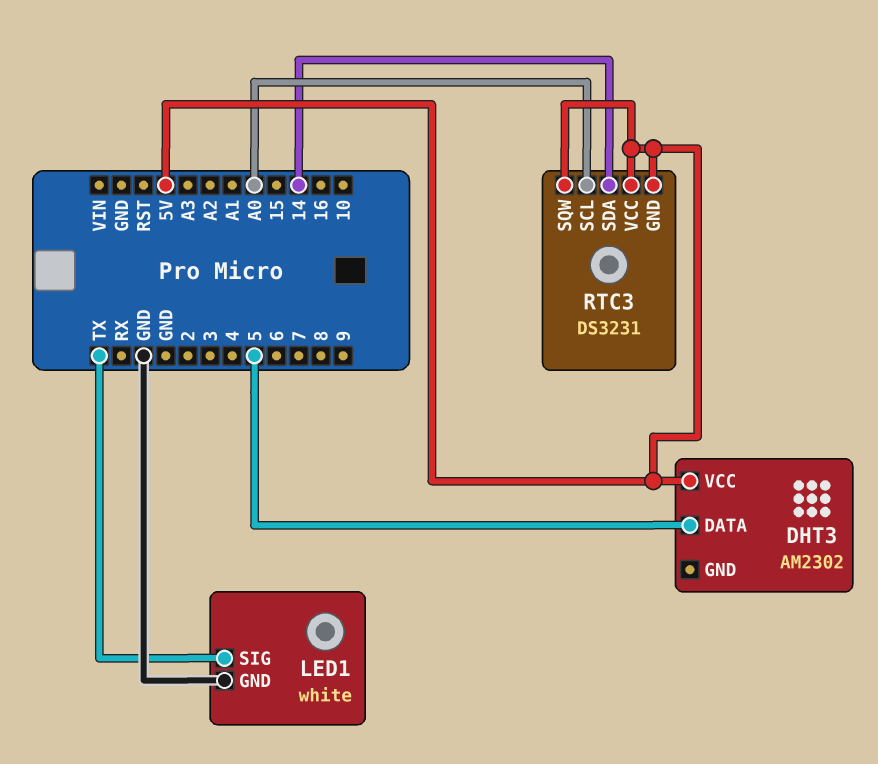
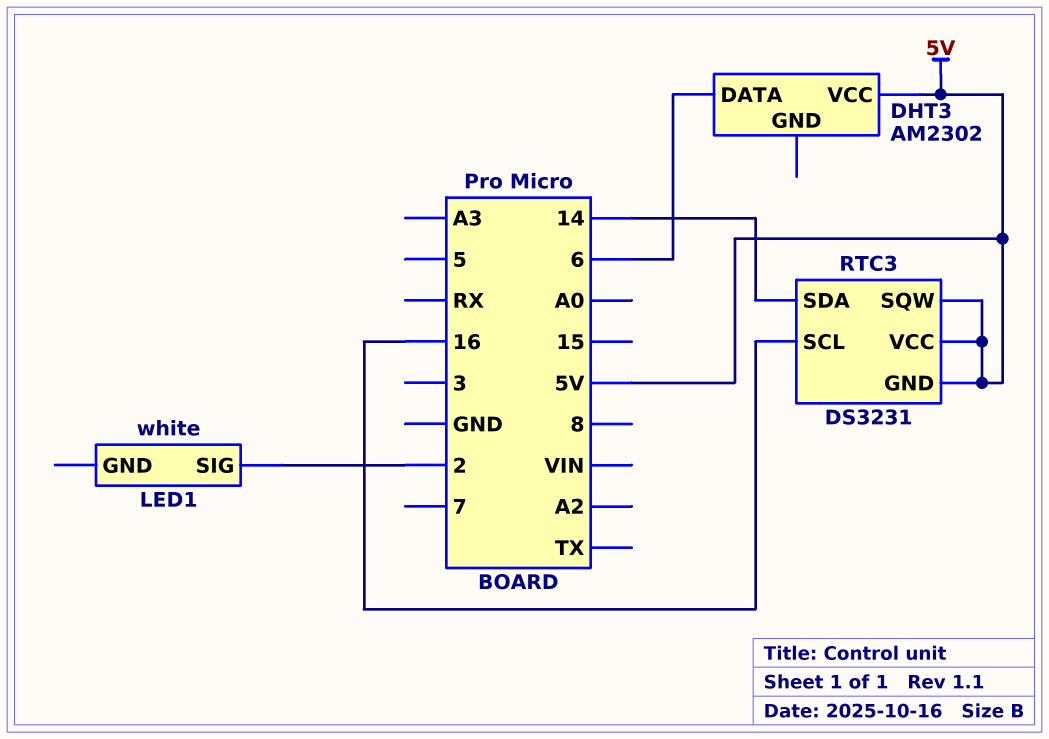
DHT3 pin DATA: 5 -> 6
LED1 pin GND: GND -> none
LED1 pin SIG: TX -> 2
RTC3 pin SCL: A0 -> 16

